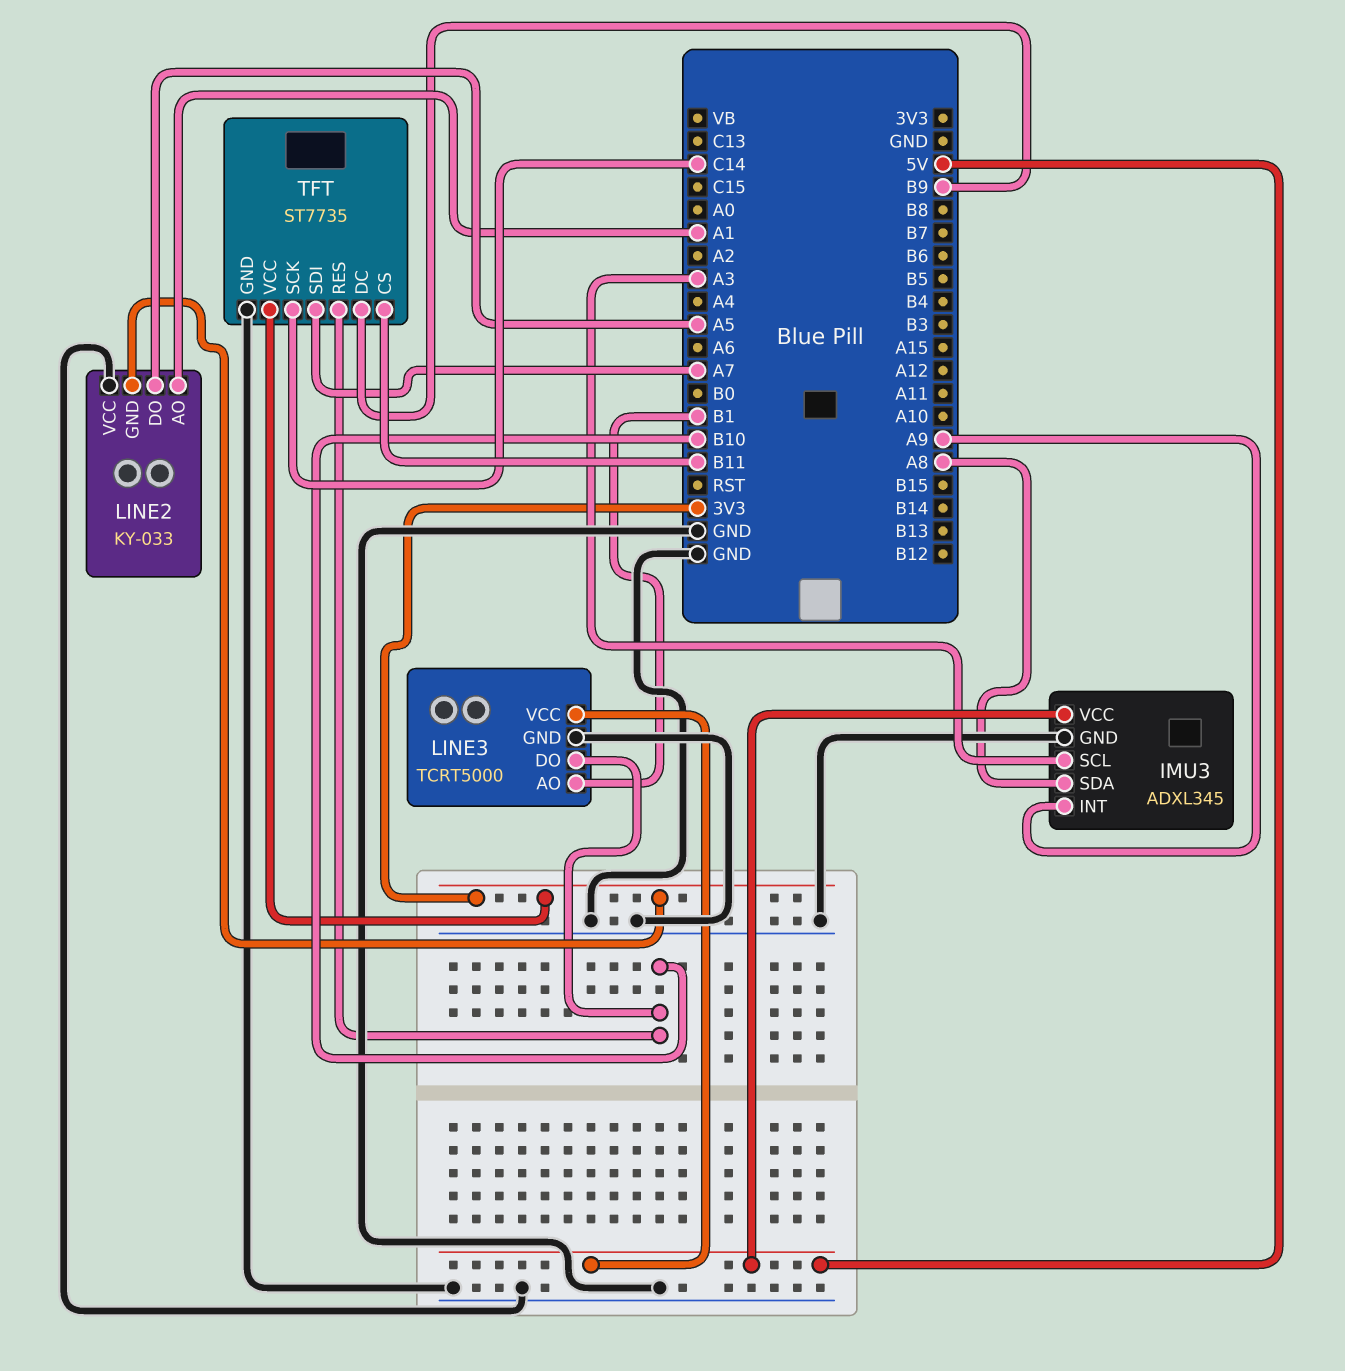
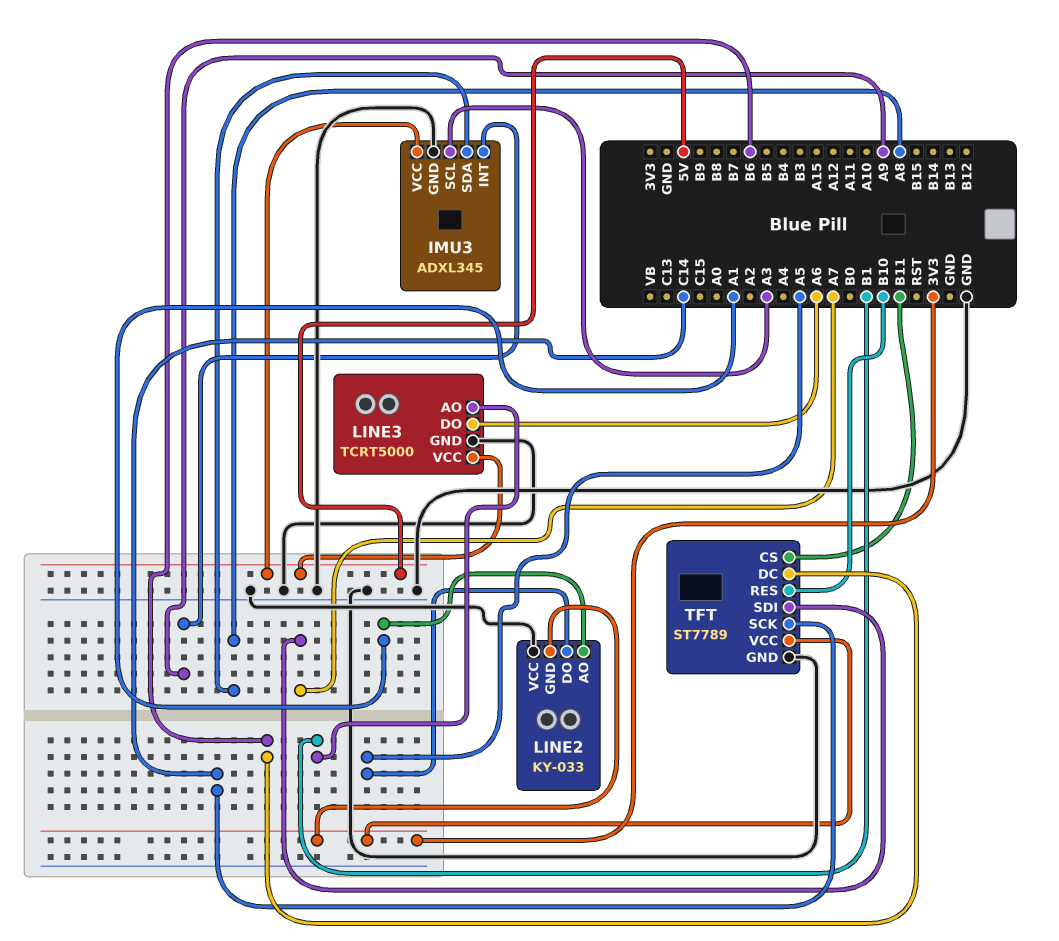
LINE3 pin DO: B10 -> A6
TFT: ST7735 -> ST7789
TFT pin DC: B9 -> B6

